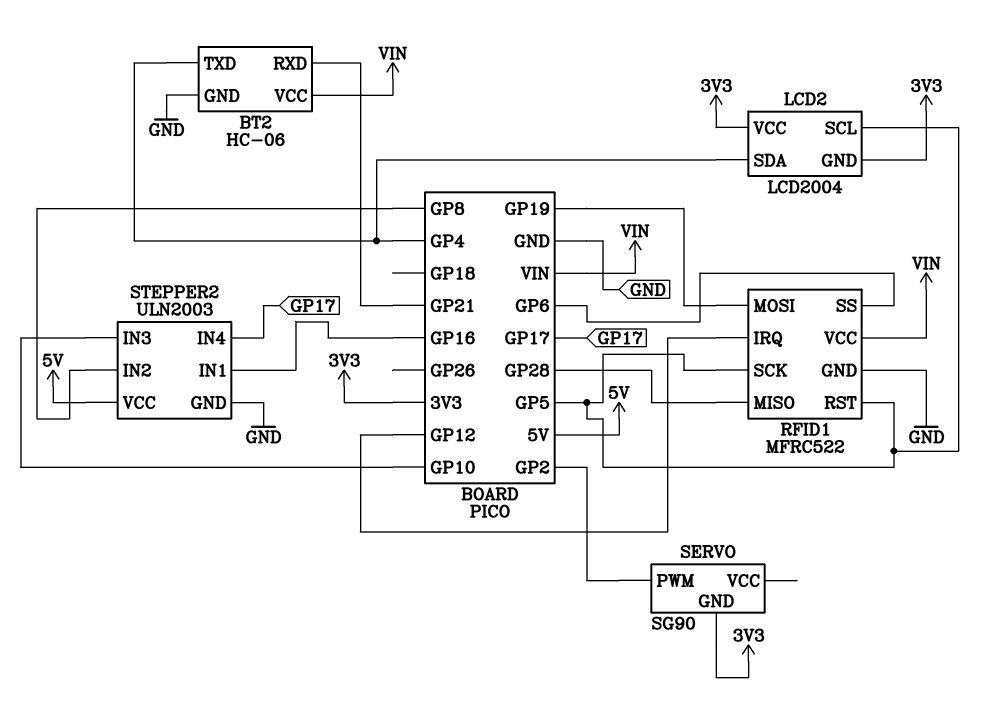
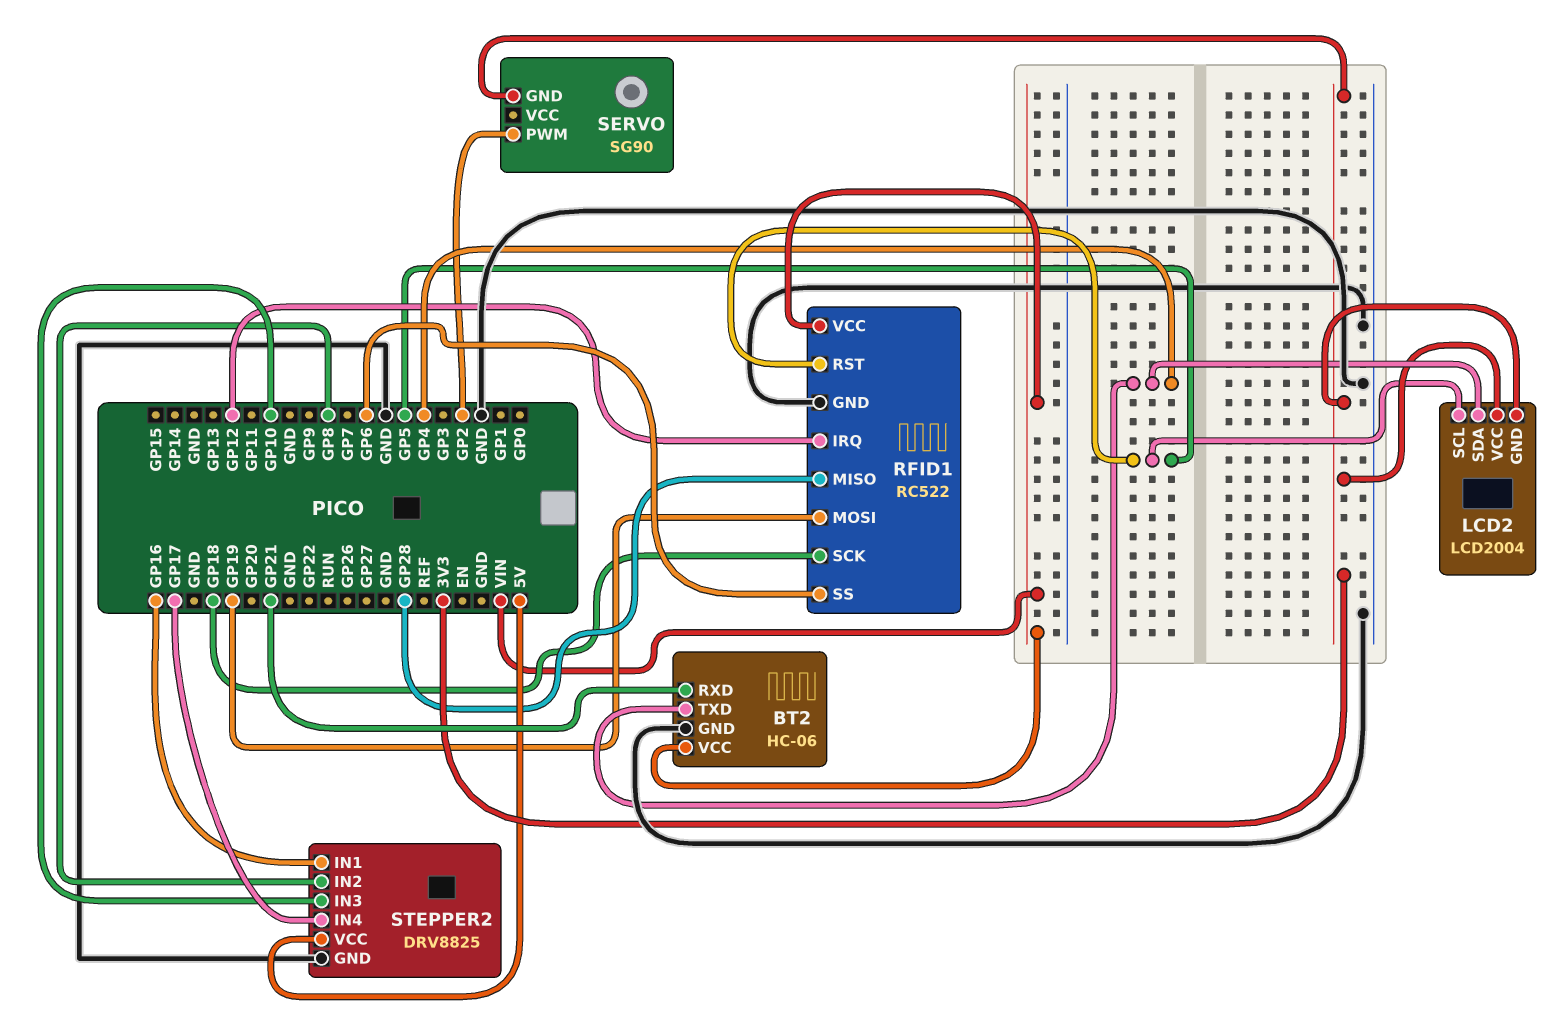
RFID1: MFRC522 -> RC522
RFID1 pin SCK: GP5 -> GP18
STEPPER2: ULN2003 -> DRV8825

